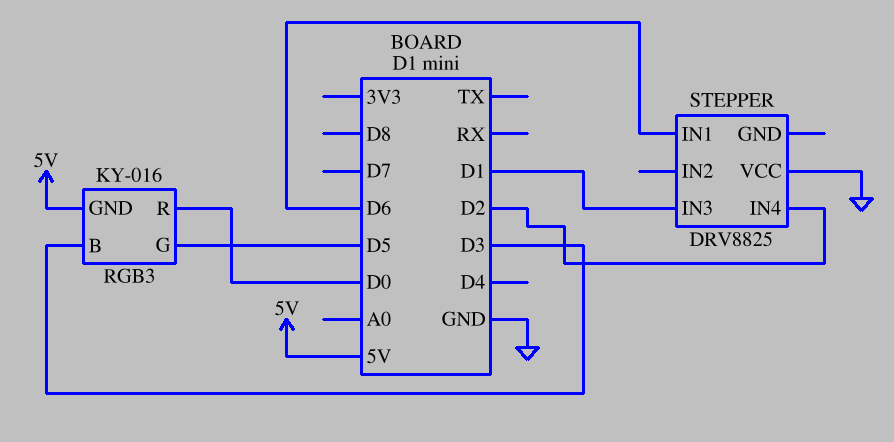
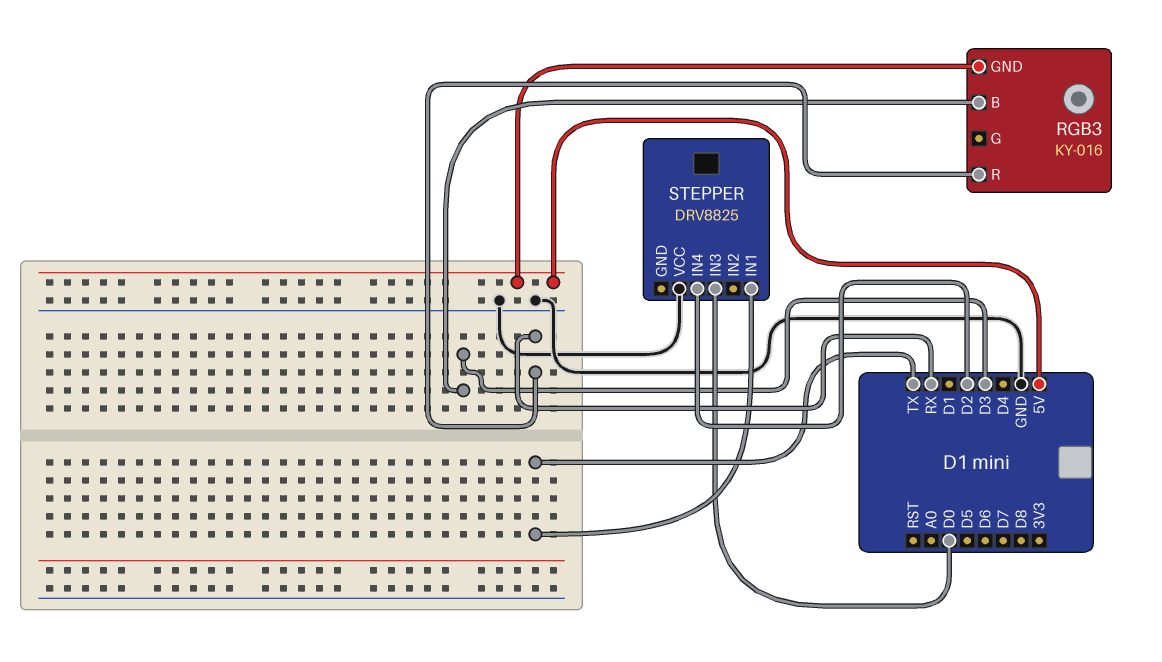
RGB3 pin G: D5 -> none
RGB3 pin R: D0 -> RX
STEPPER pin IN1: D6 -> TX
STEPPER pin IN3: D1 -> D0

